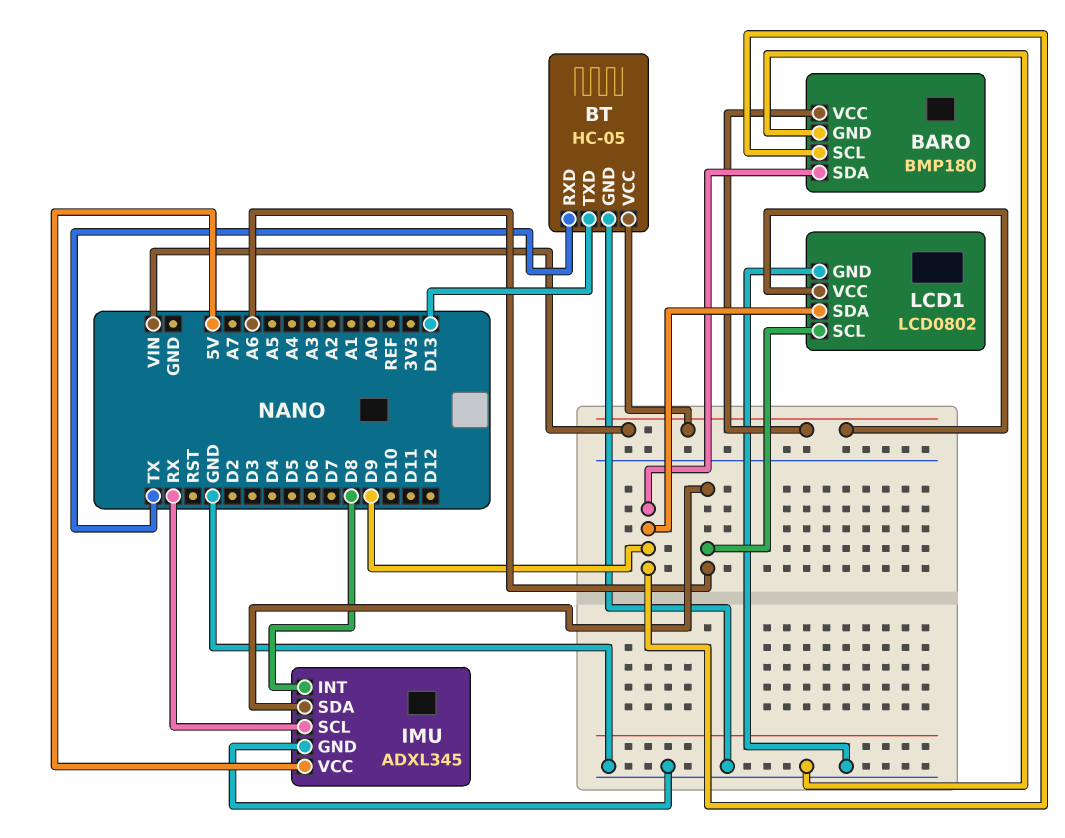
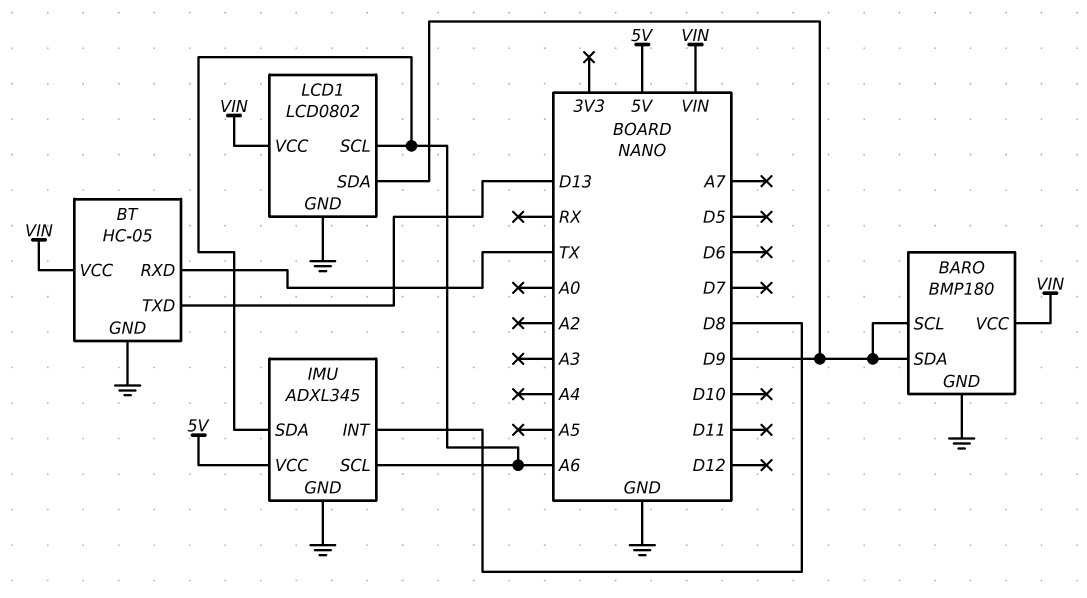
IMU pin SCL: RX -> A6

